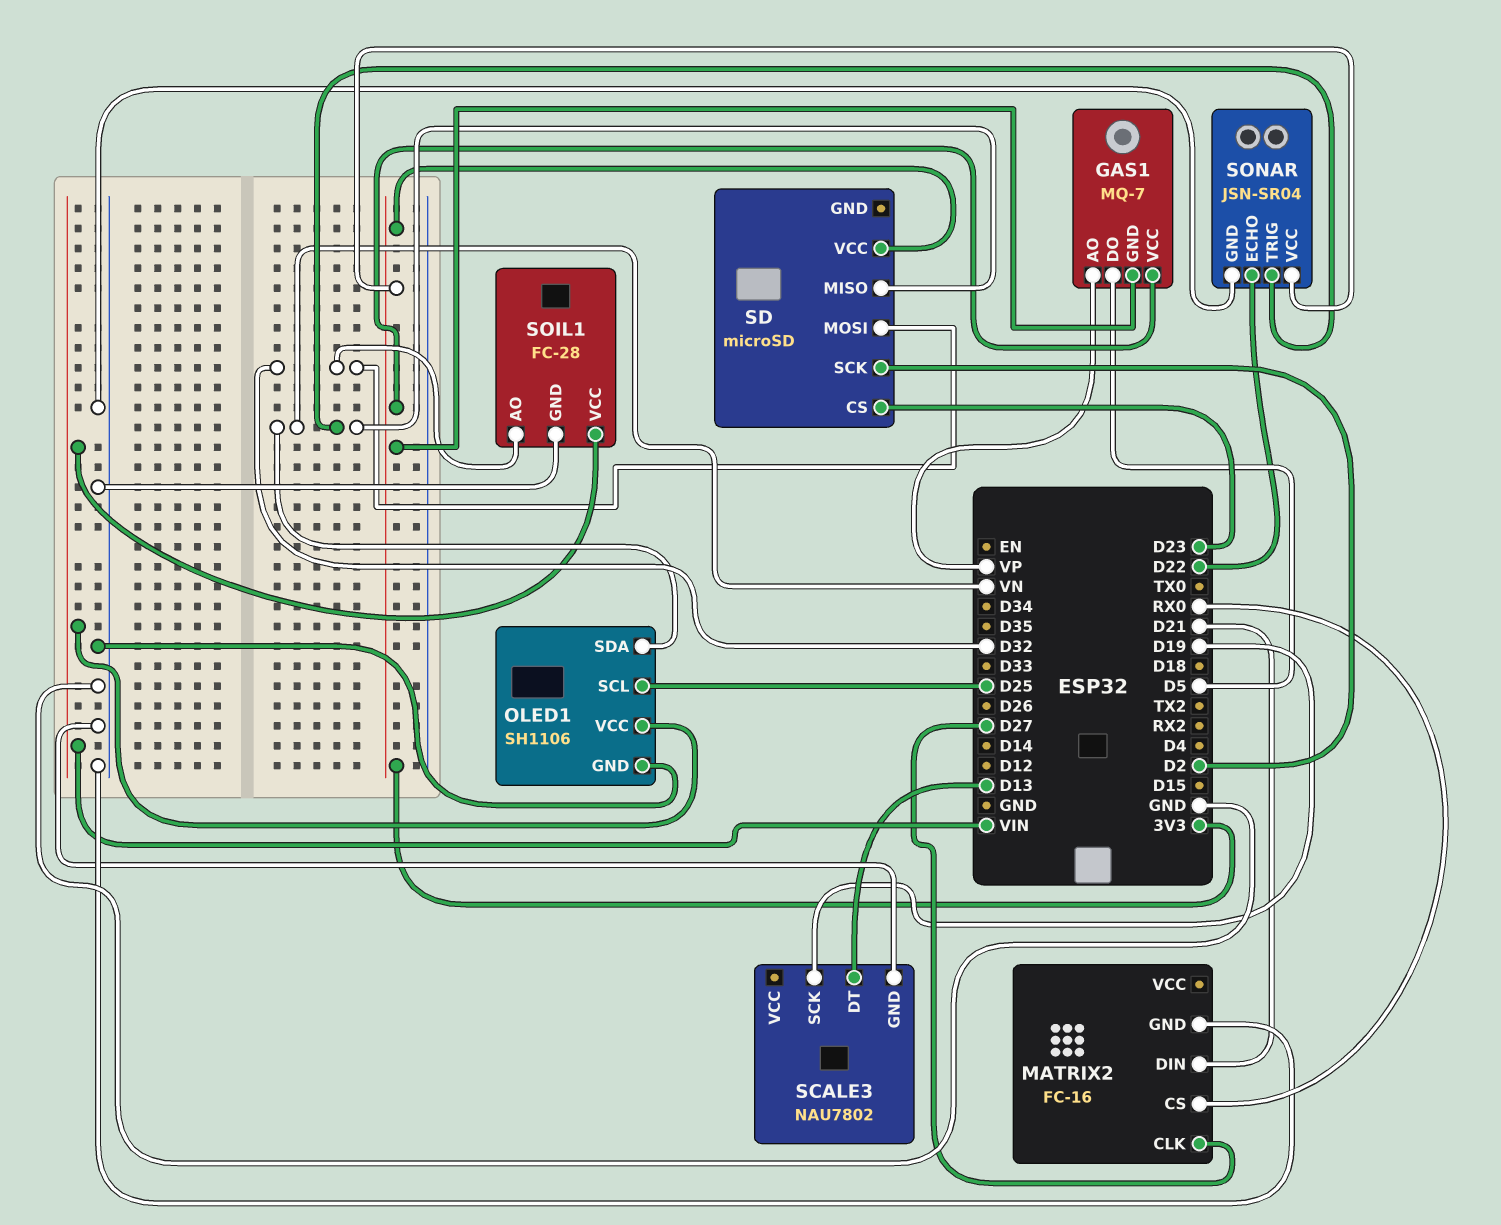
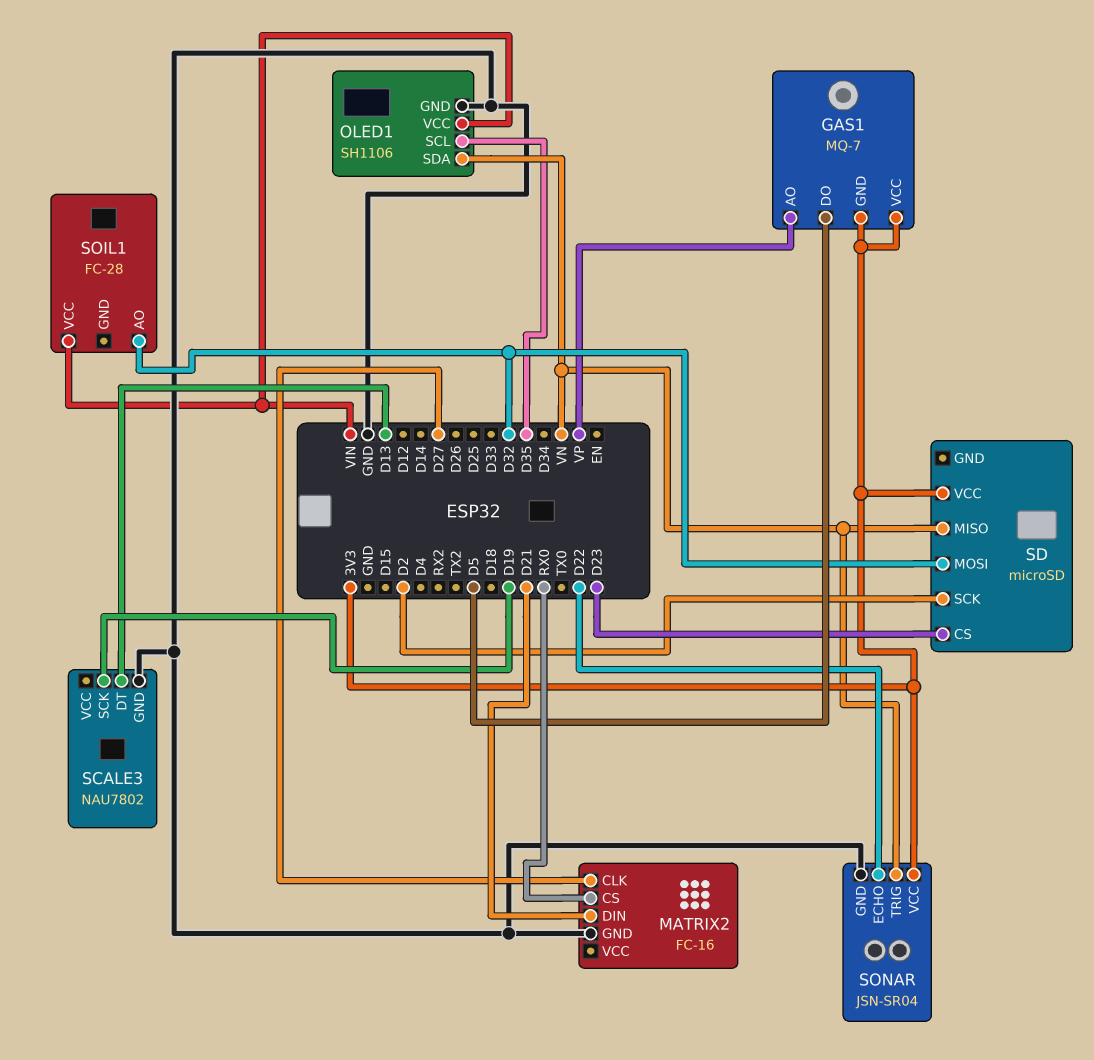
OLED1 pin SCL: D25 -> D35
SOIL1 pin GND: GND -> none

